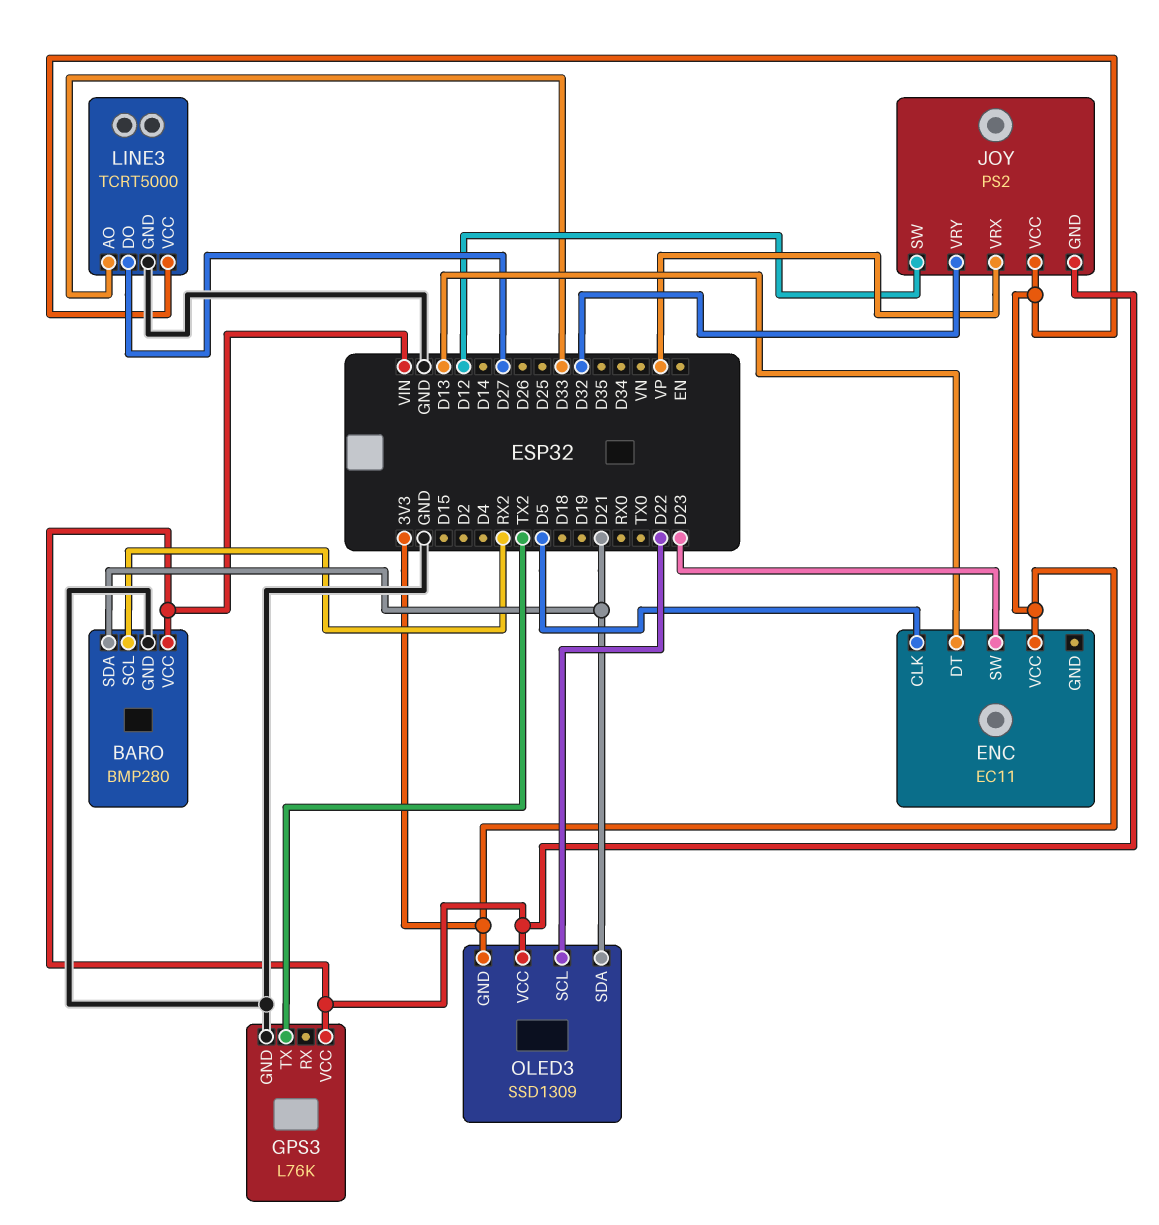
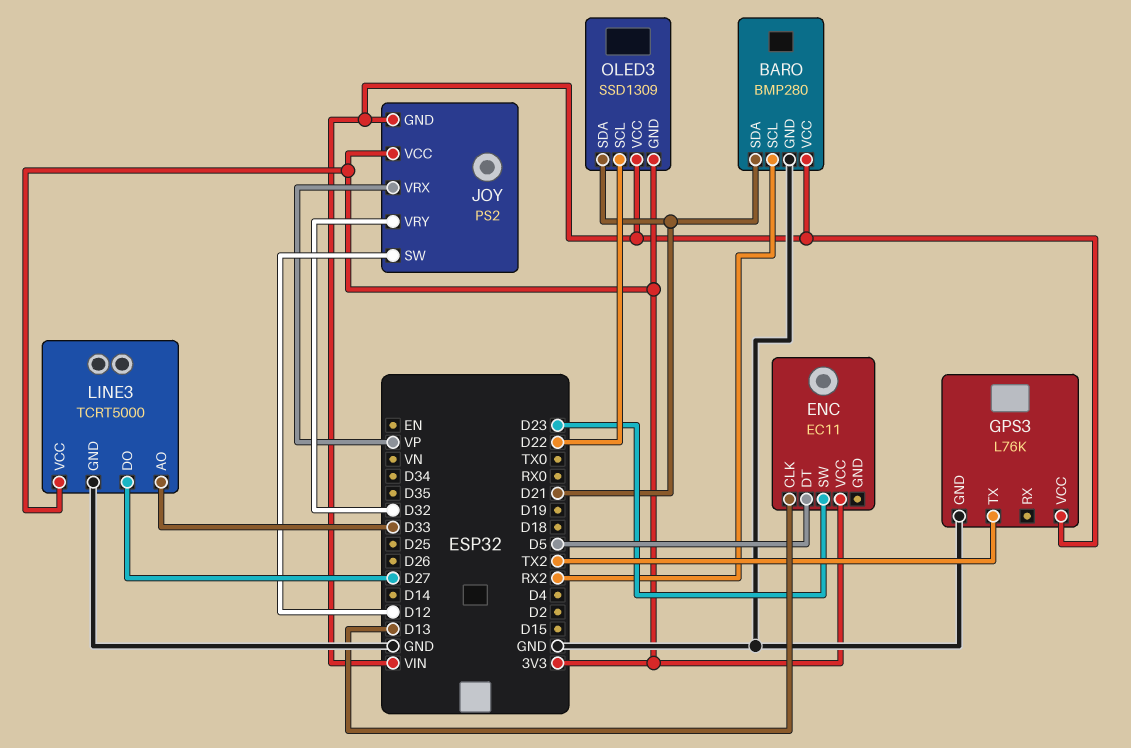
ENC pin CLK: D5 -> D13
ENC pin DT: D13 -> D5

